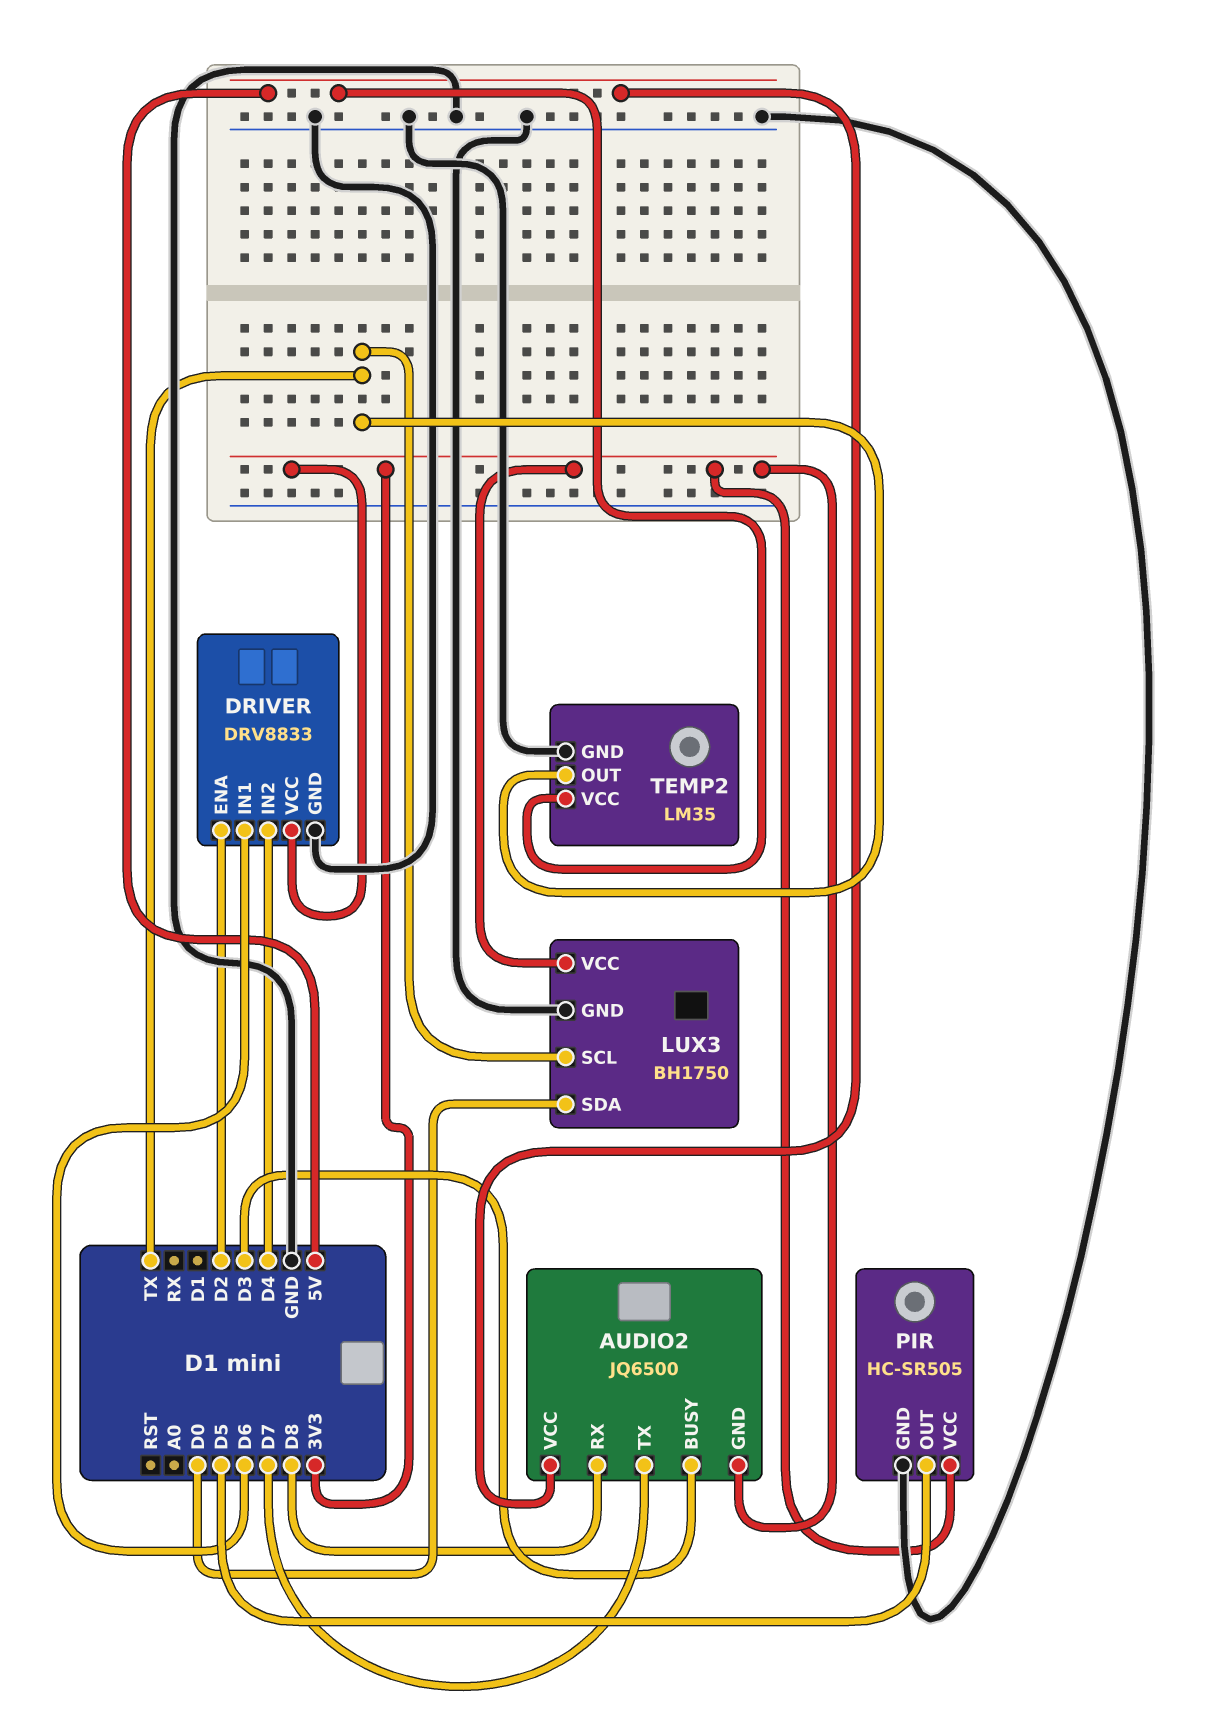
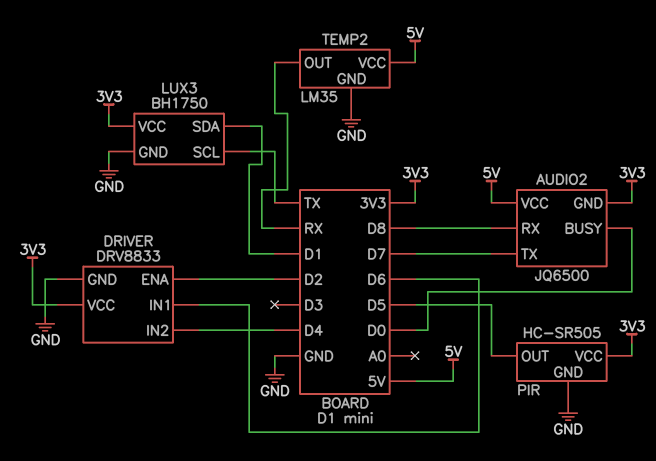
AUDIO2 pin BUSY: D3 -> D0
LUX3 pin SDA: D0 -> D1
TEMP2 pin OUT: TX -> RX

